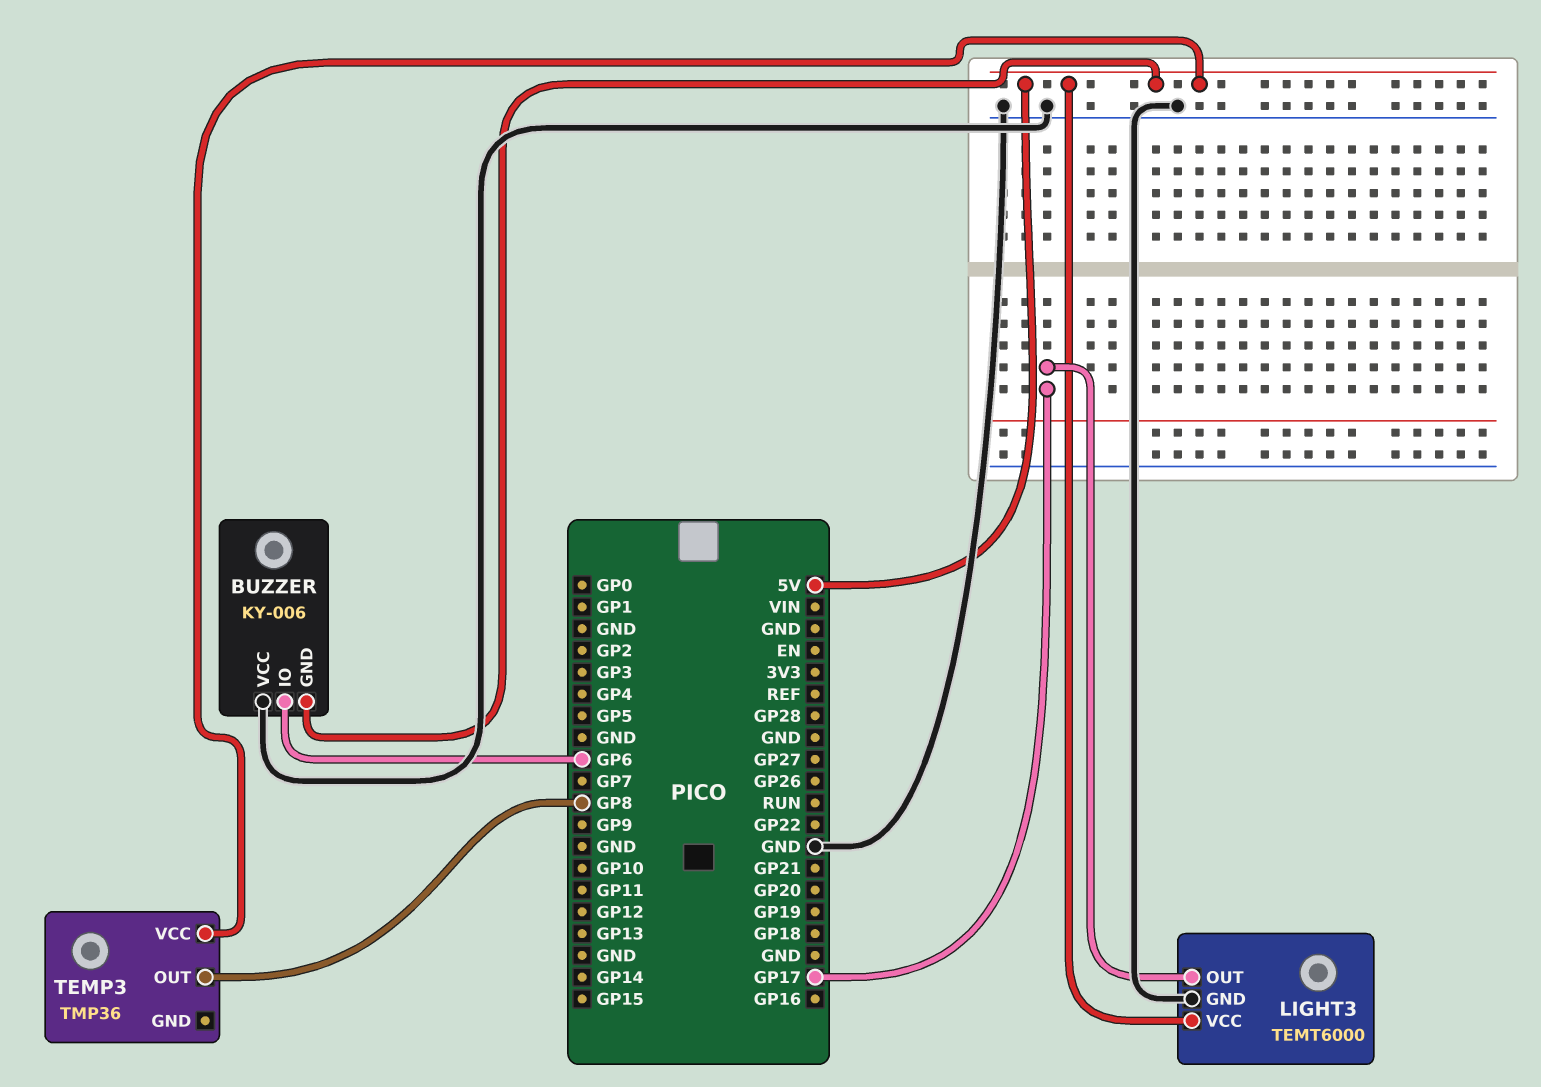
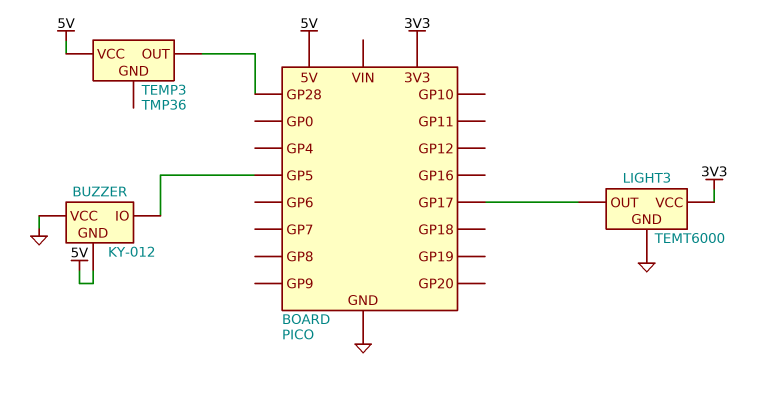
BUZZER: KY-006 -> KY-012
BUZZER pin IO: GP6 -> GP5
LIGHT3 pin VCC: 5V -> 3V3
TEMP3 pin OUT: GP8 -> GP28

